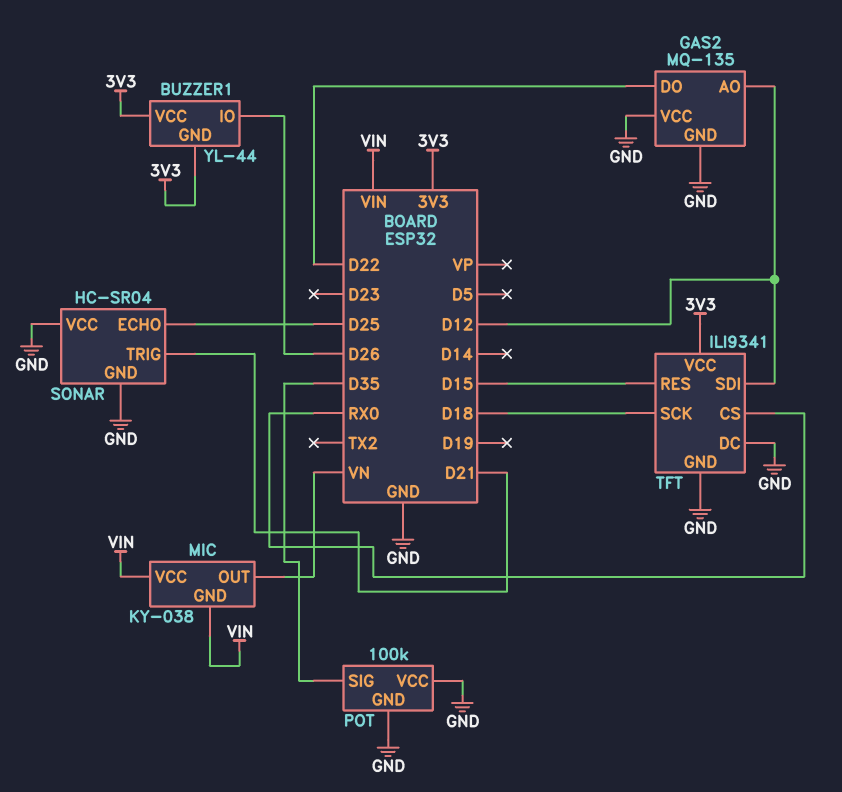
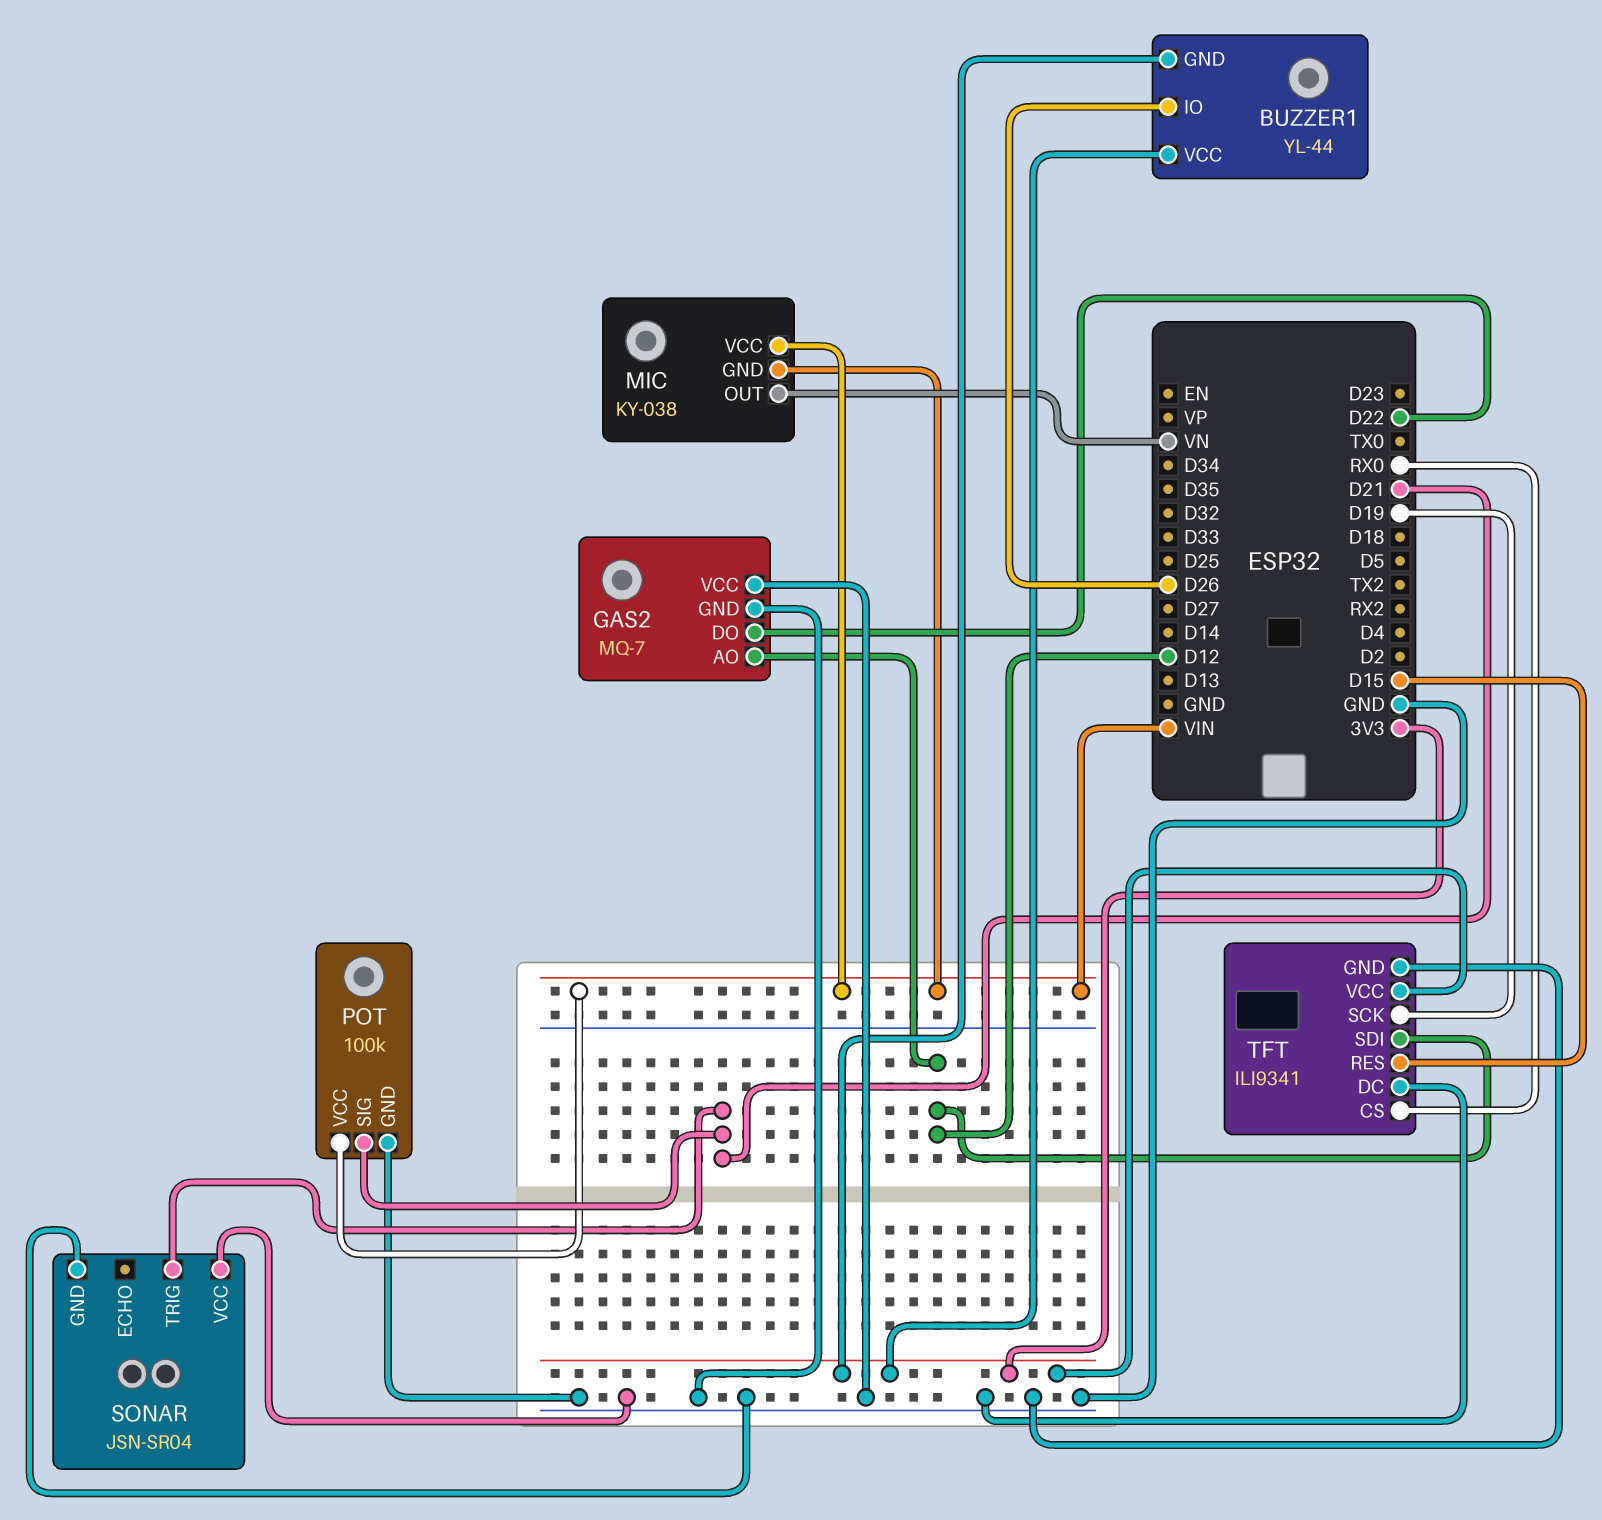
GAS2: MQ-135 -> MQ-7
POT pin SIG: D35 -> D21
POT pin VCC: GND -> VIN
SONAR: HC-SR04 -> JSN-SR04
SONAR pin ECHO: D25 -> none
TFT pin SCK: D18 -> D19

